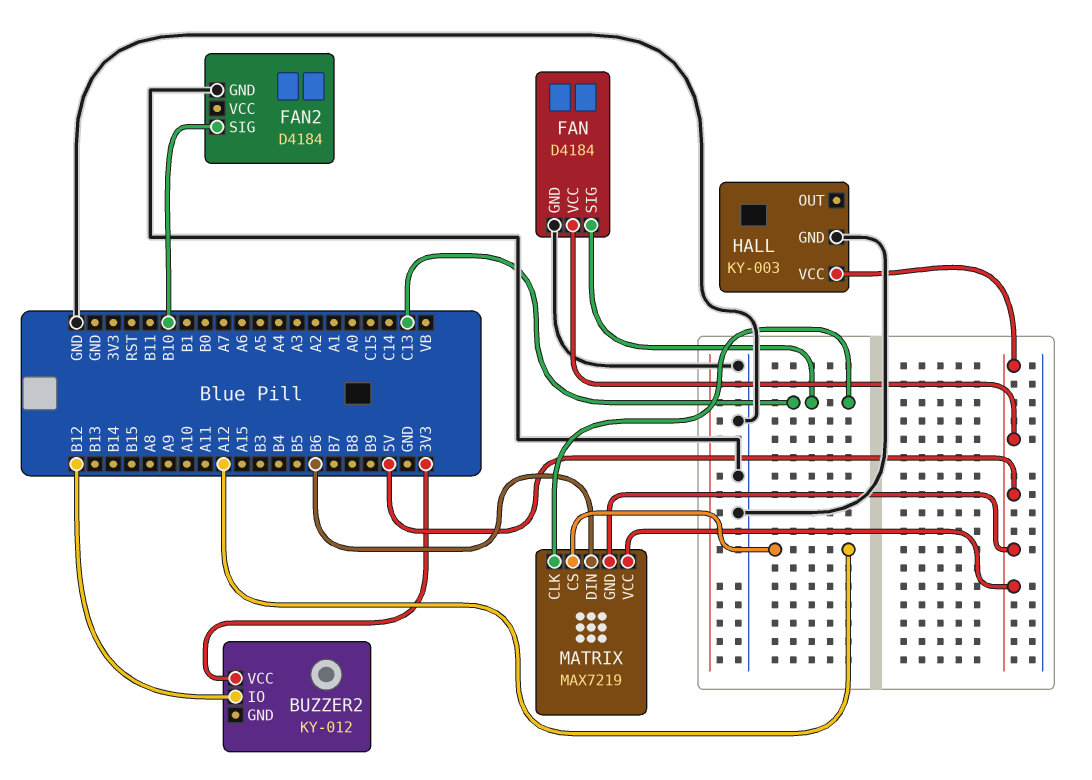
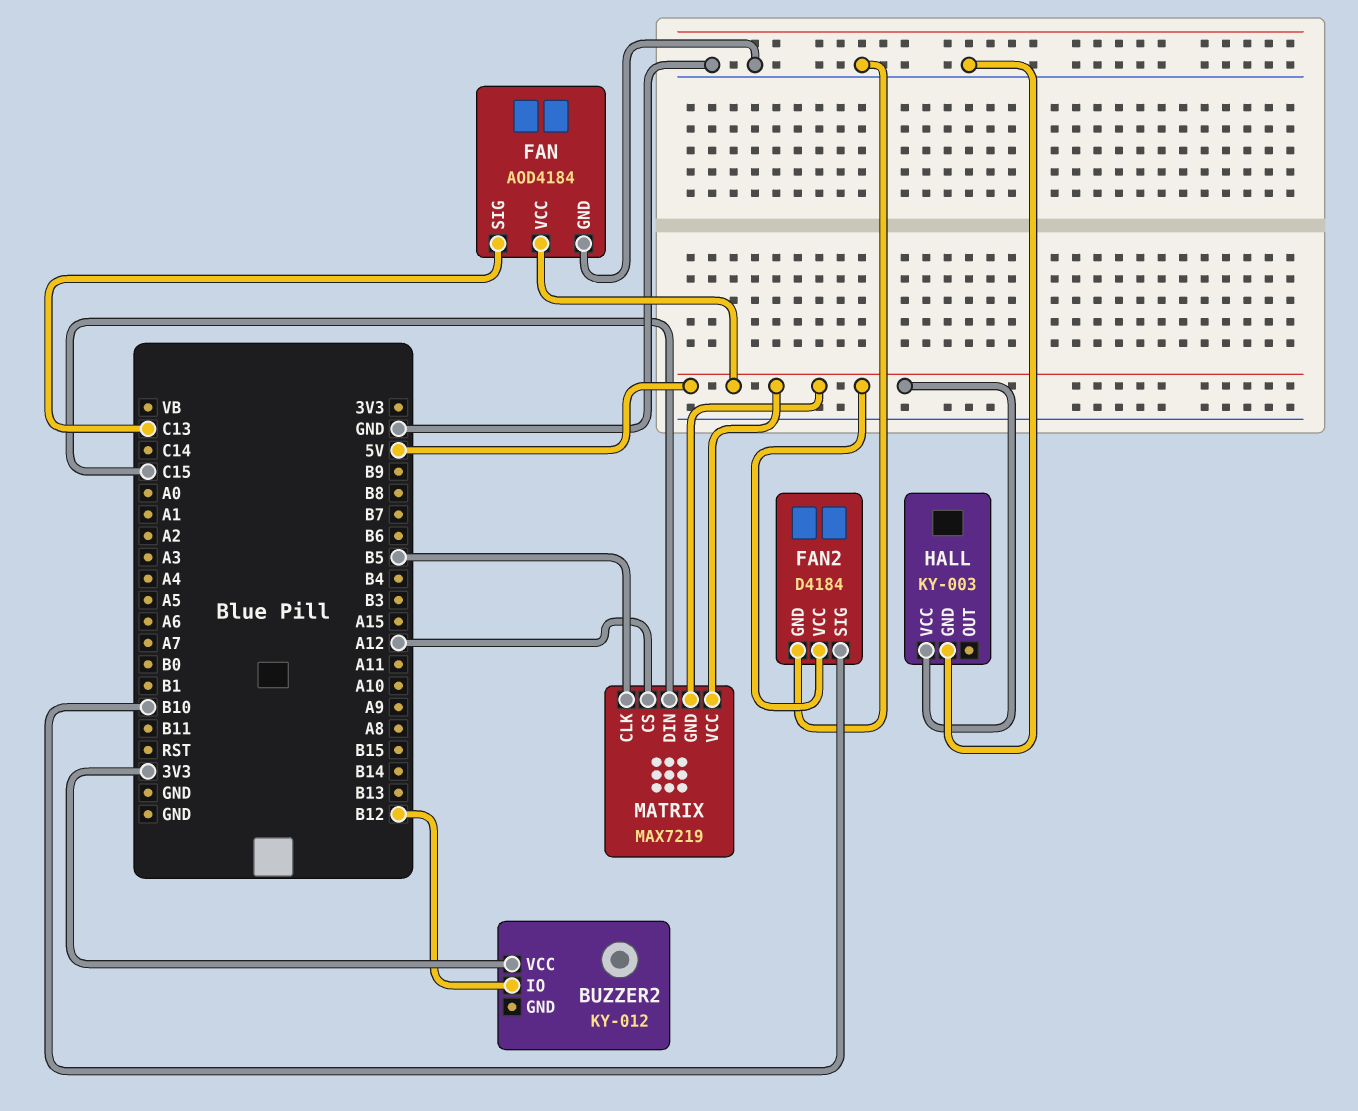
FAN: D4184 -> AOD4184
FAN2 pin VCC: none -> 5V
MATRIX pin CLK: C13 -> B5
MATRIX pin DIN: B6 -> C15

